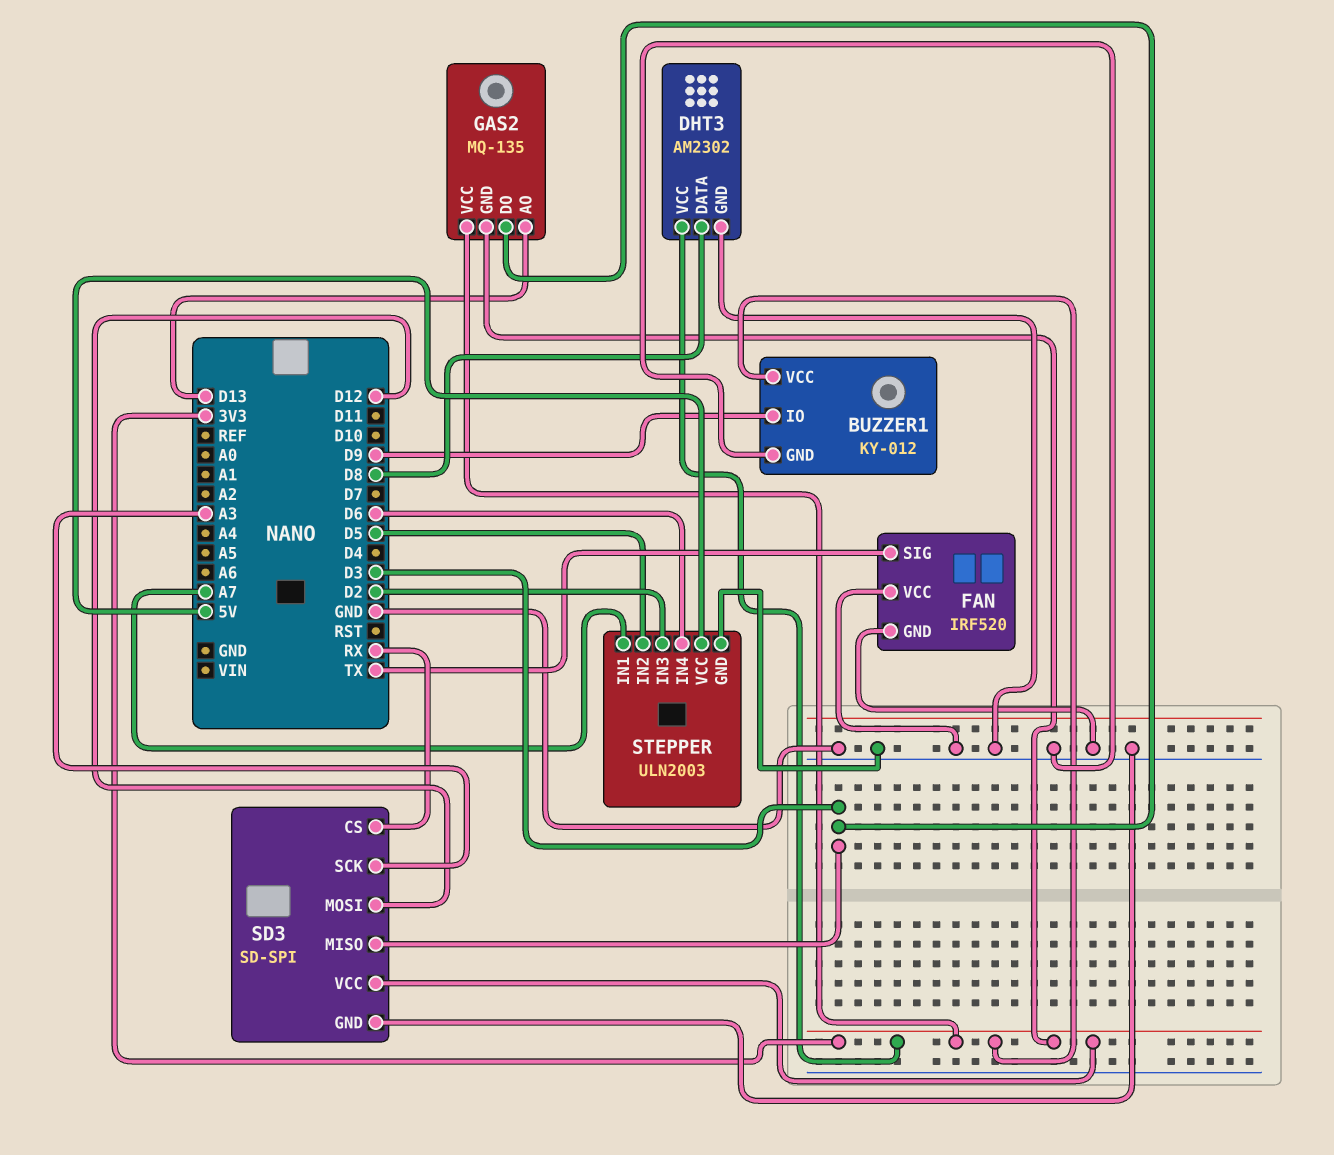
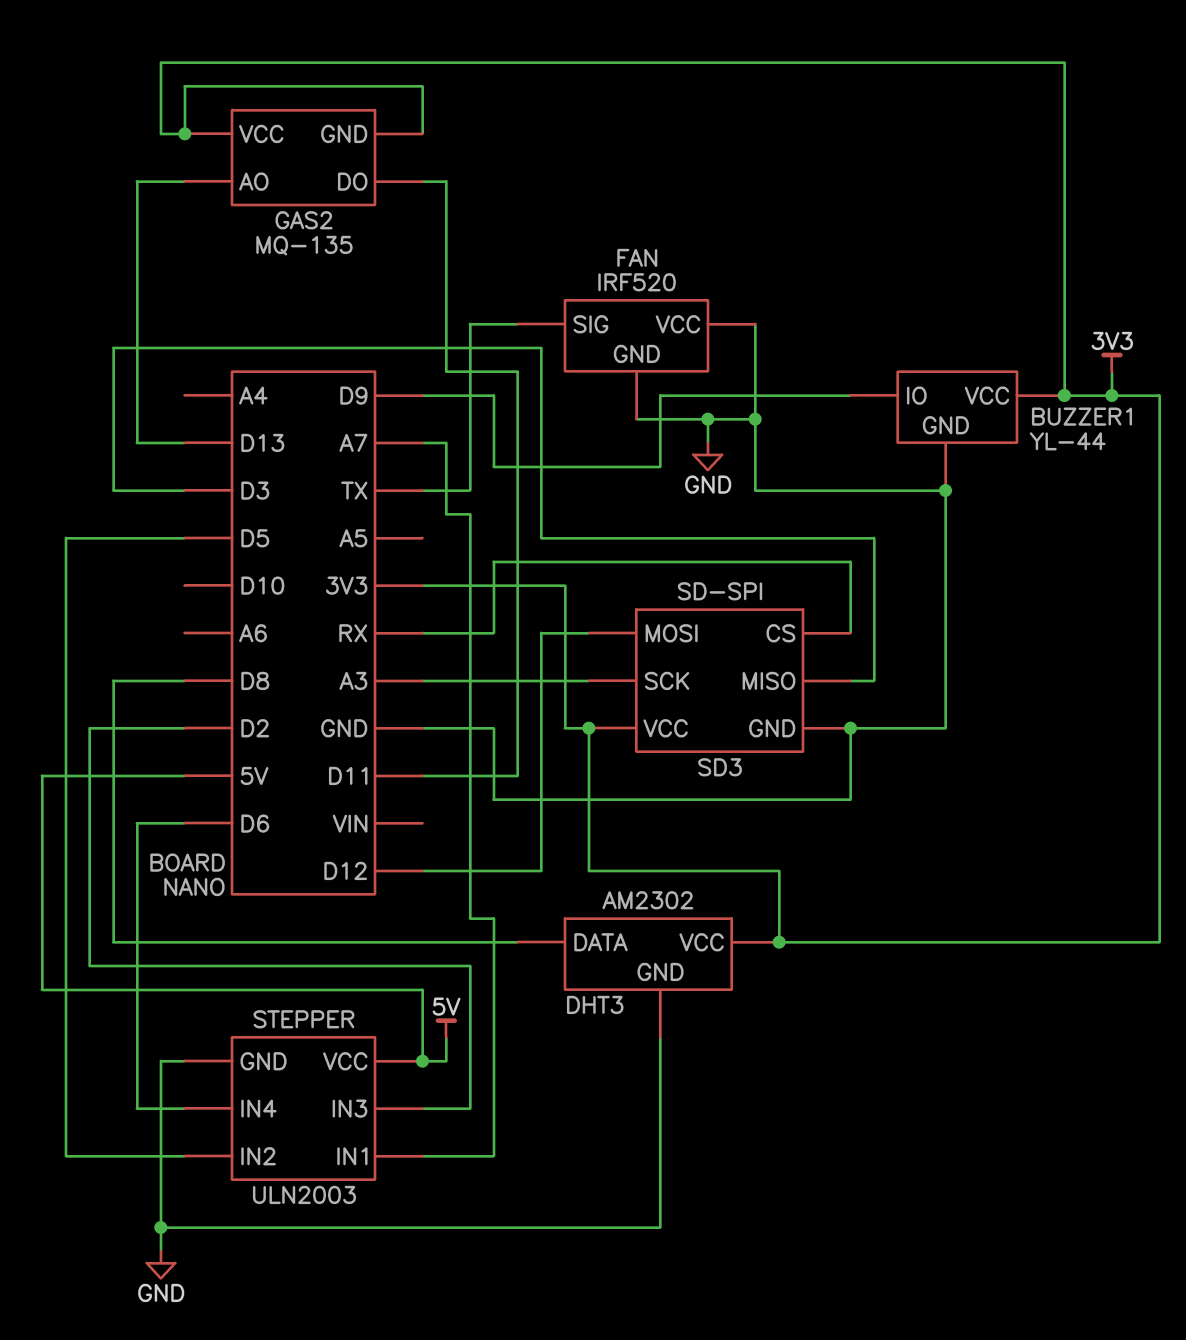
BUZZER1: KY-012 -> YL-44
GAS2 pin DO: D3 -> D11

